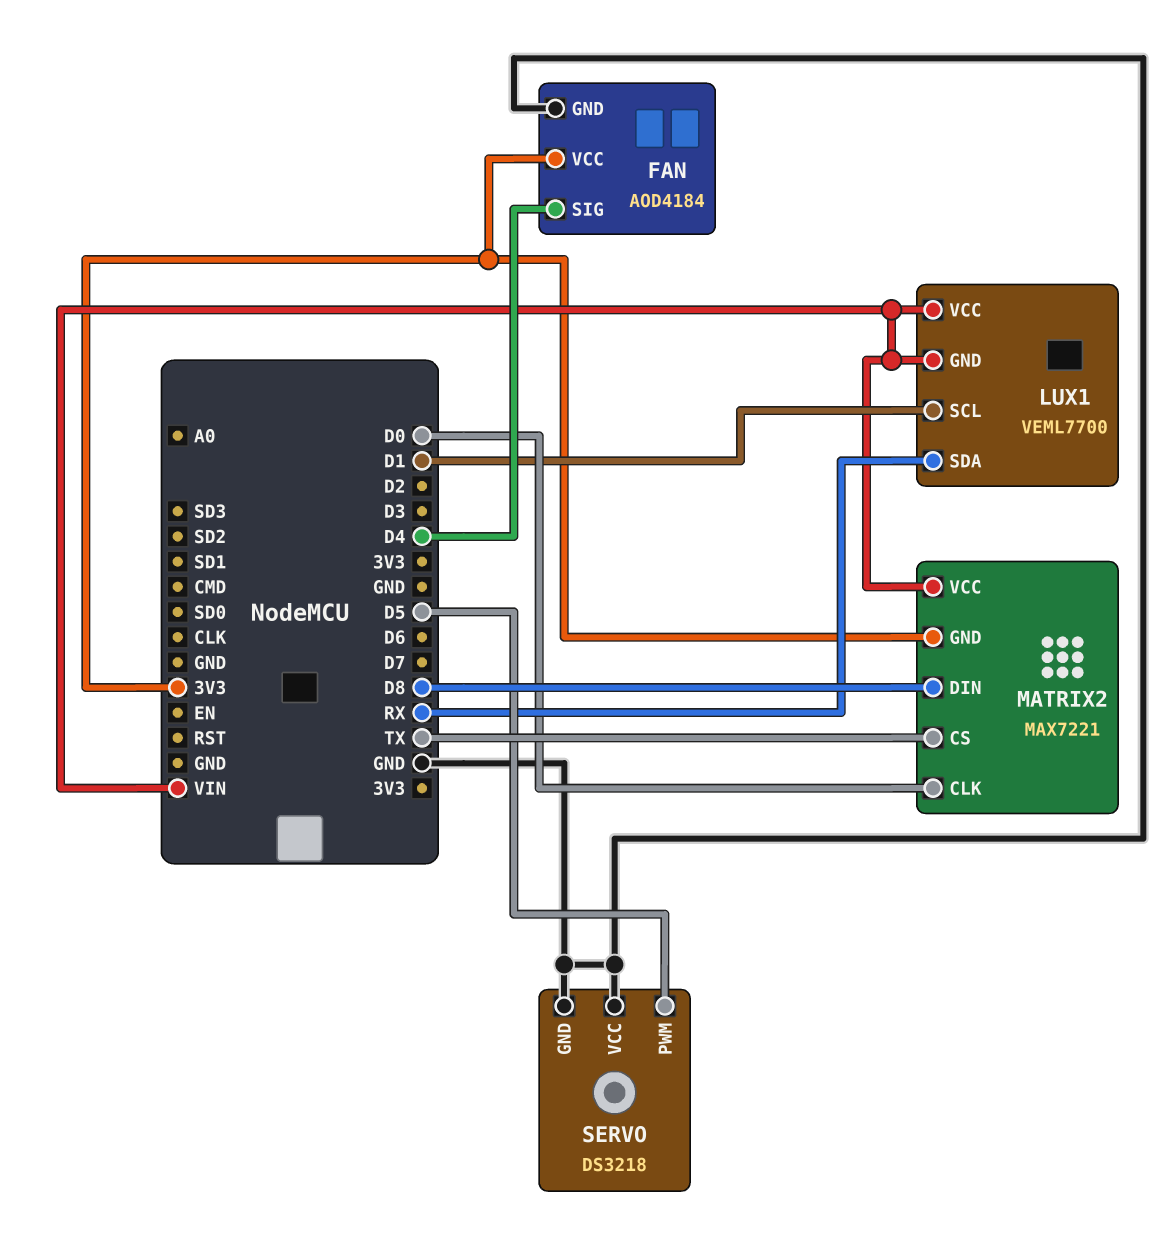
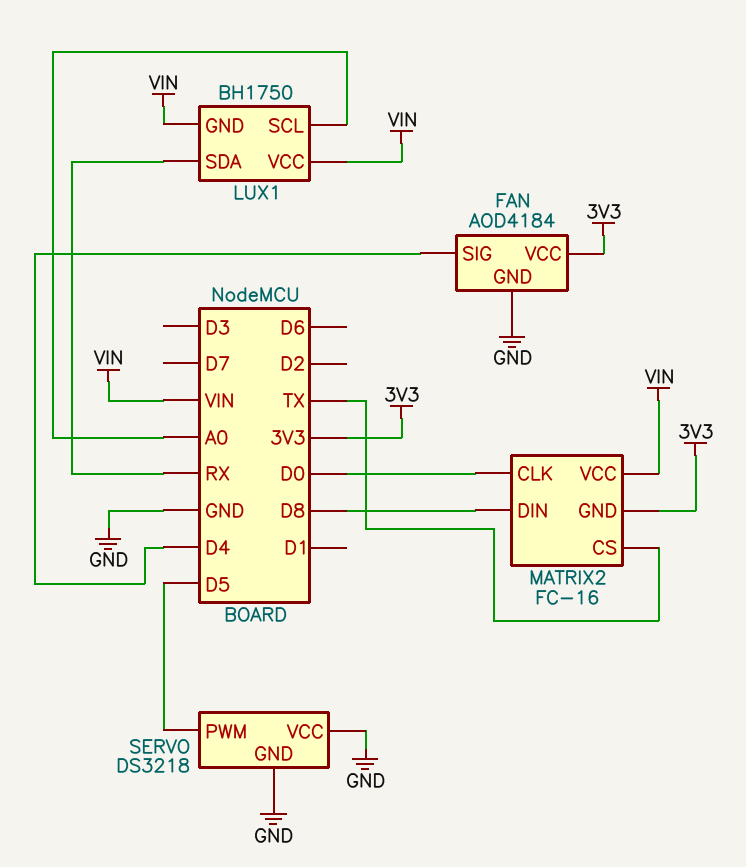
LUX1: VEML7700 -> BH1750
LUX1 pin SCL: D1 -> A0
MATRIX2: MAX7221 -> FC-16

